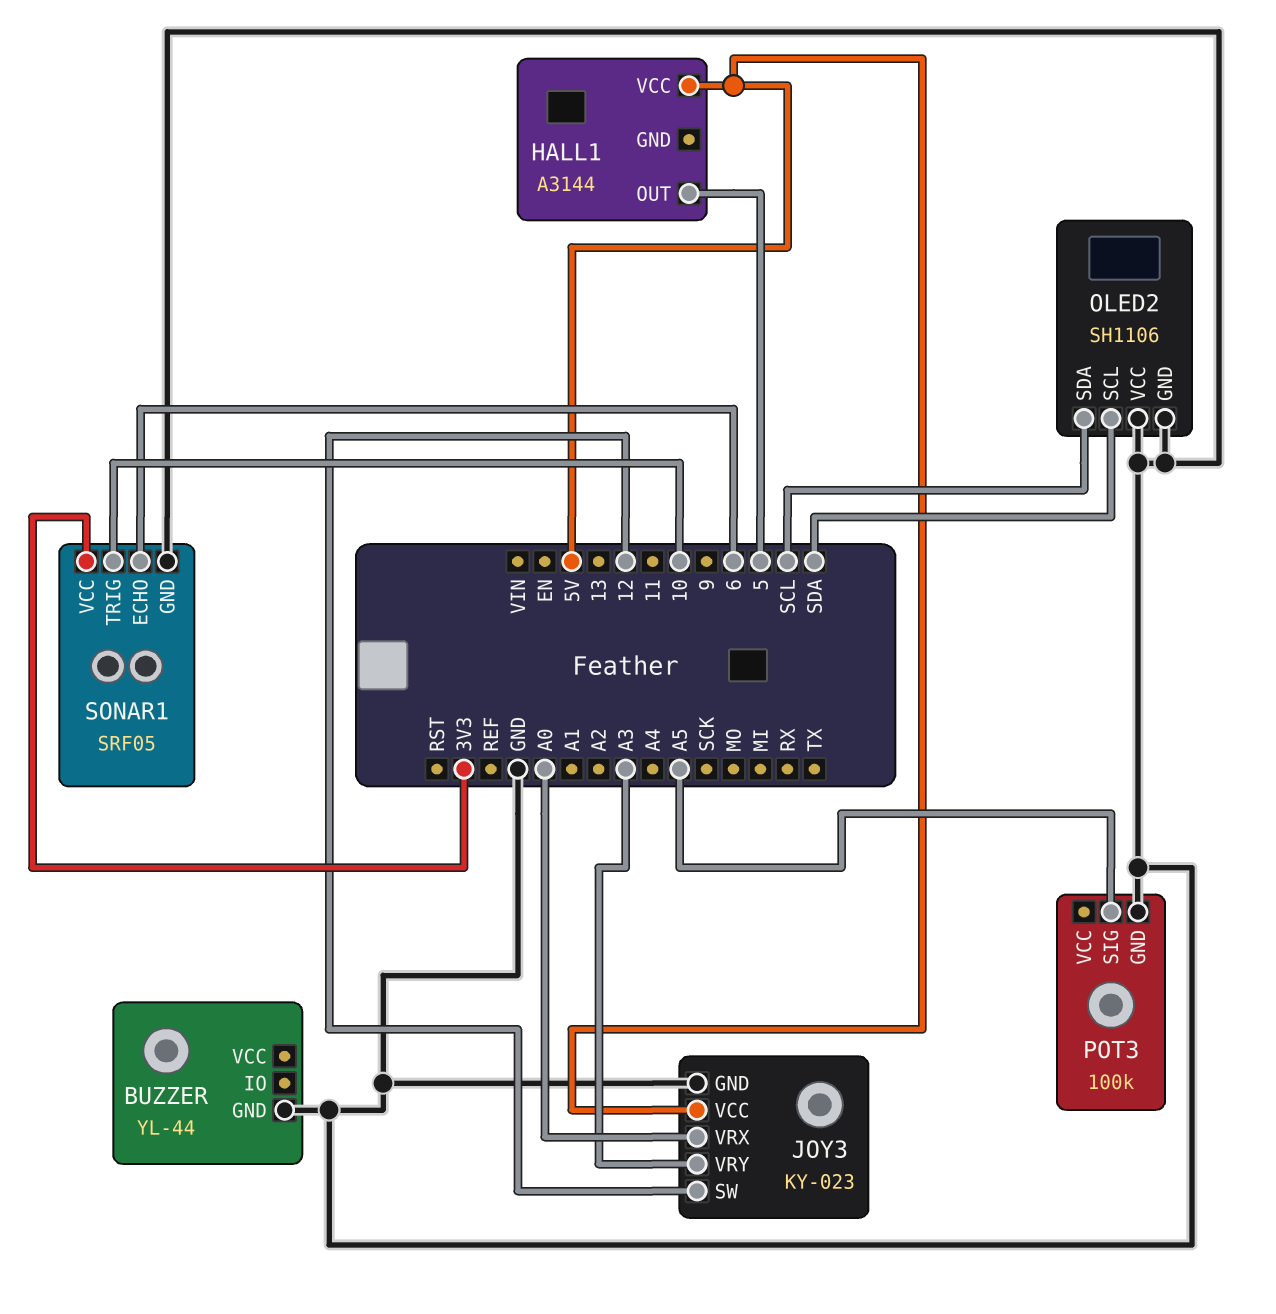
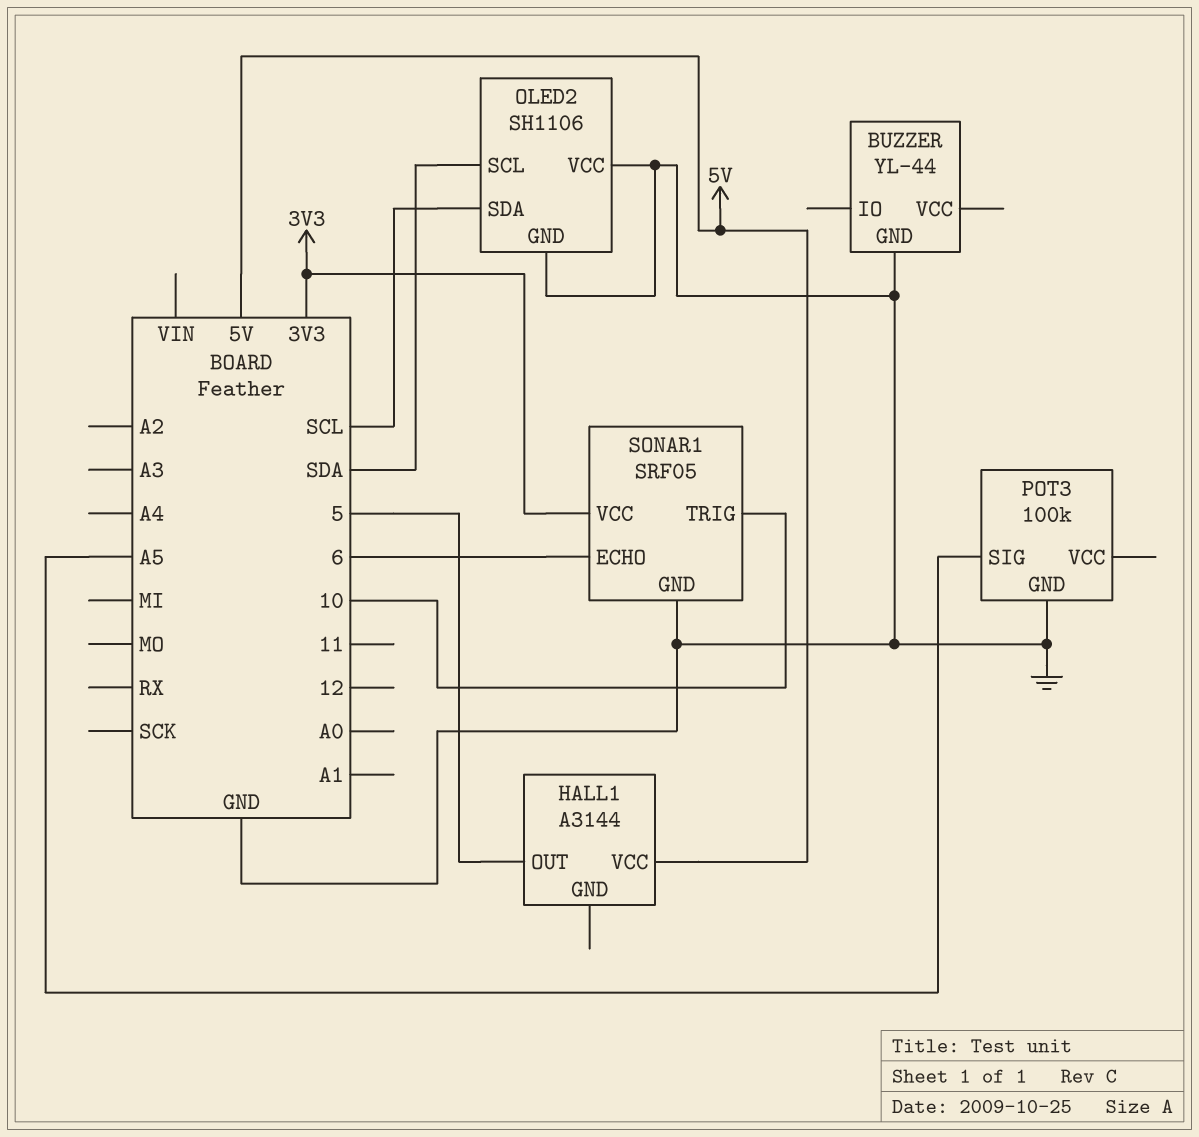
JOY3: KY-023 -> none
JOY3 pin GND: GND -> none
JOY3 pin SW: 12 -> none
JOY3 pin VCC: 5V -> none
JOY3 pin VRX: A0 -> none
JOY3 pin VRY: A3 -> none

